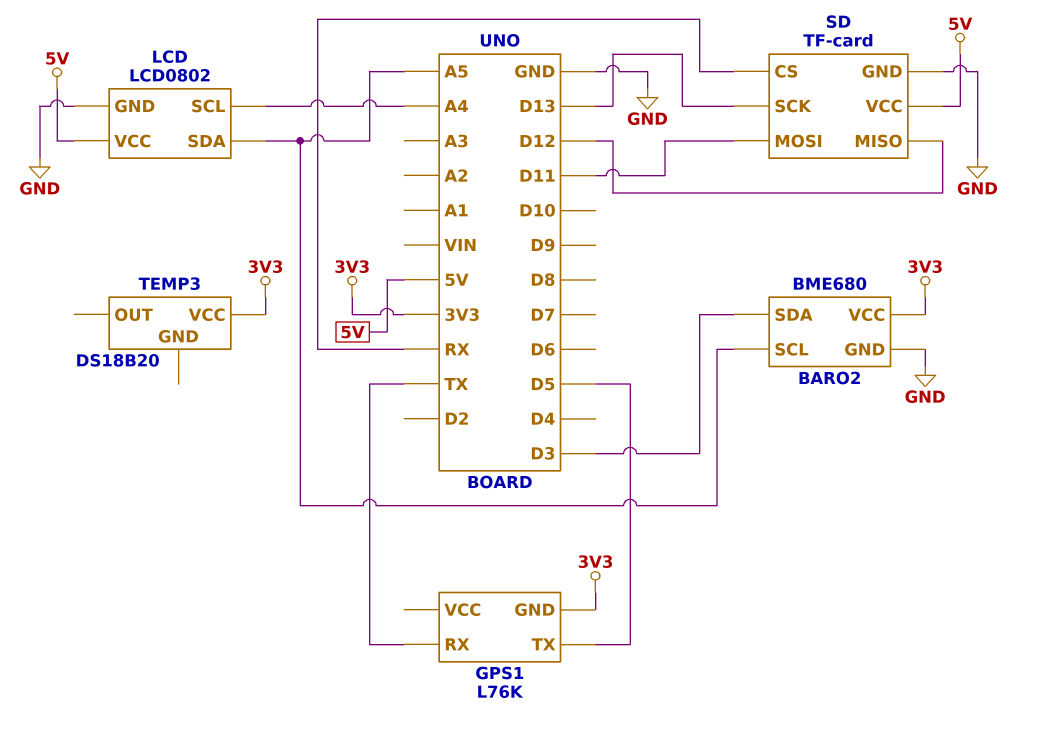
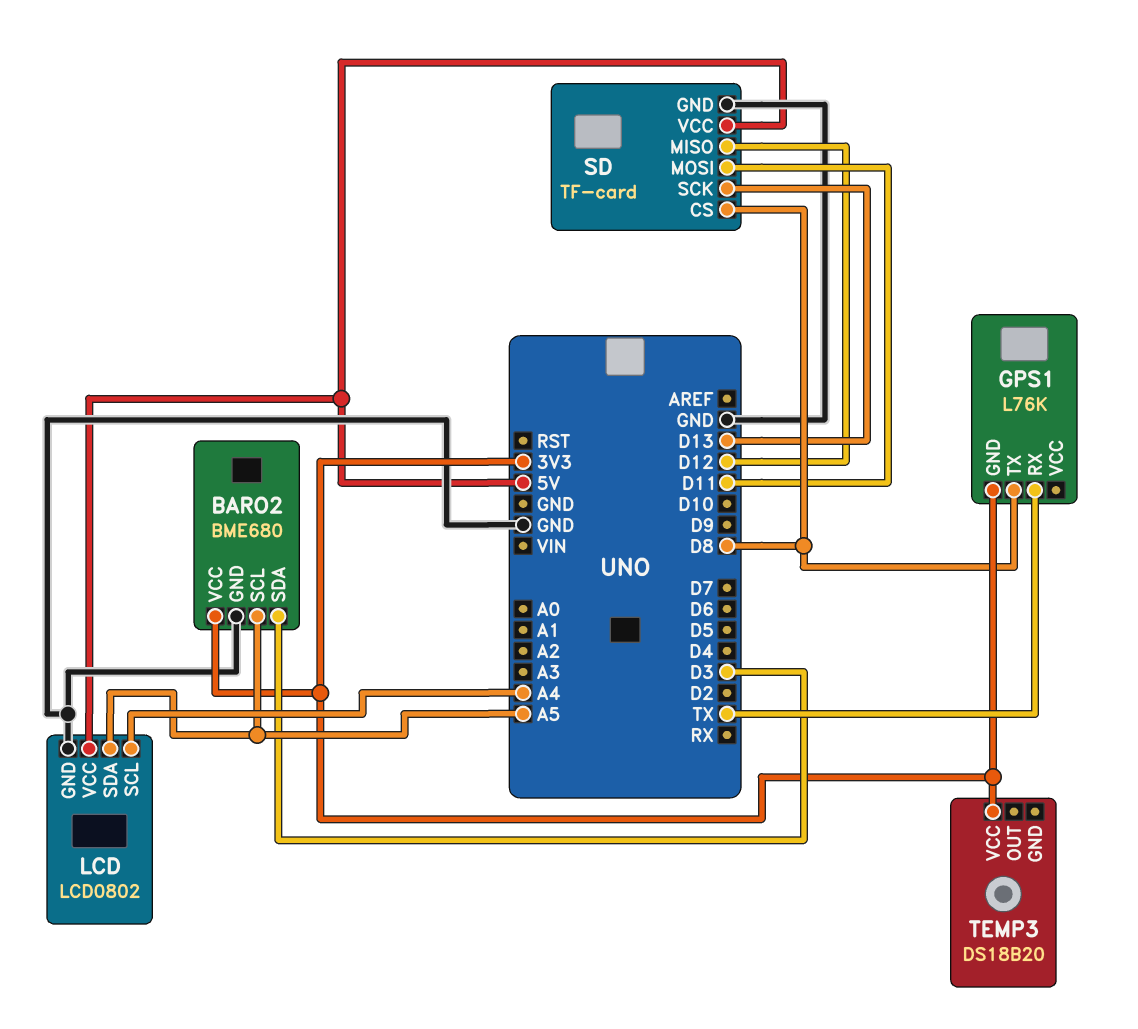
GPS1 pin TX: D5 -> D8
SD pin CS: RX -> D8

